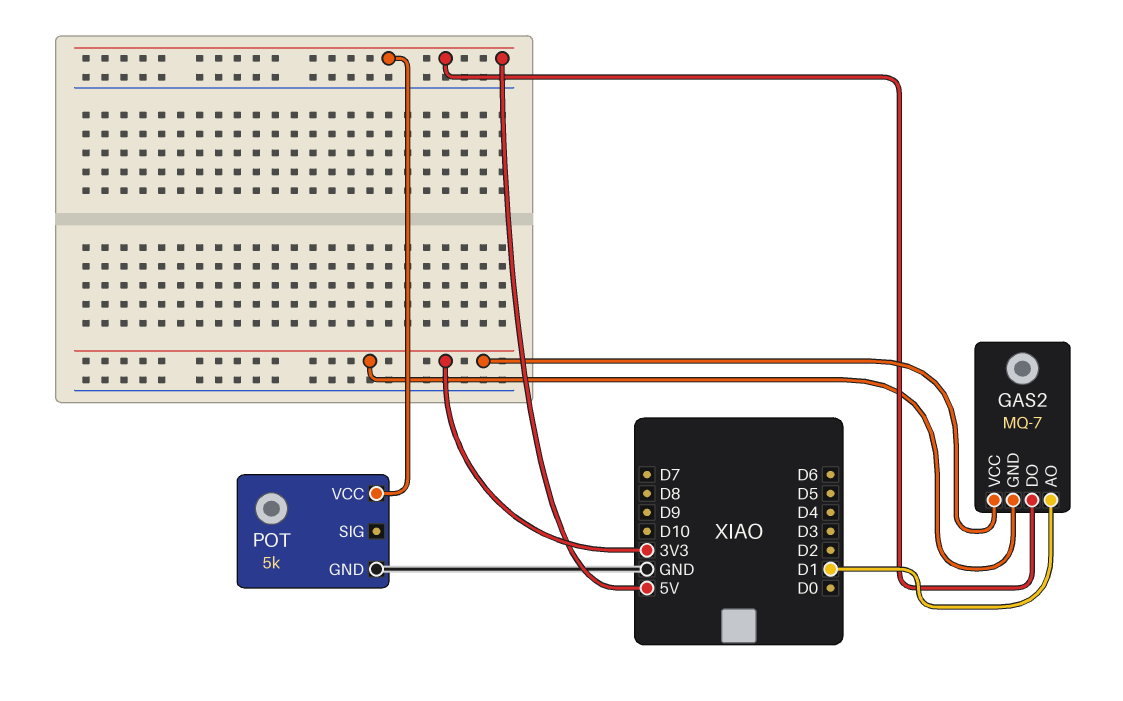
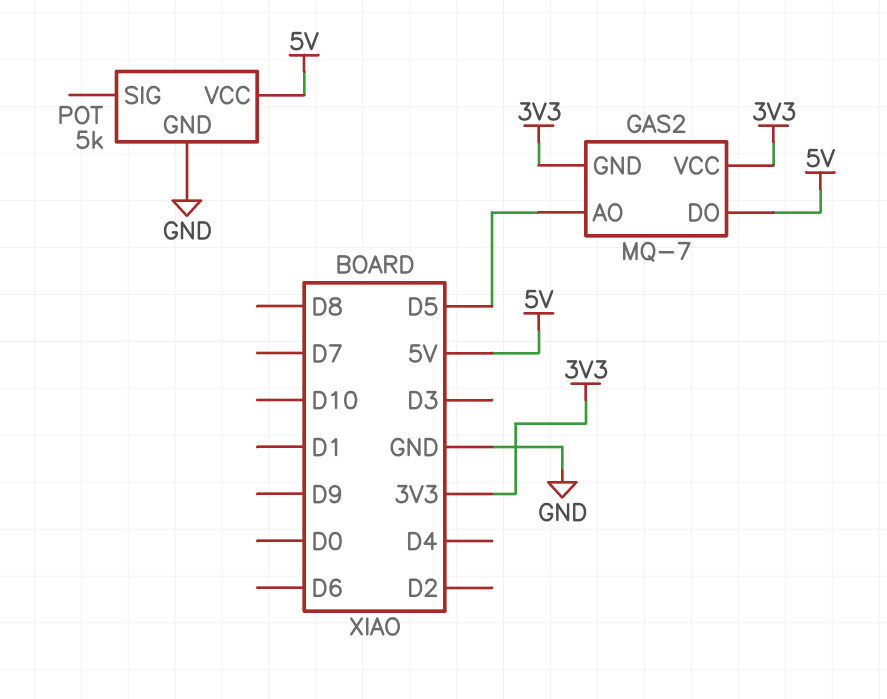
GAS2 pin AO: D1 -> D5

